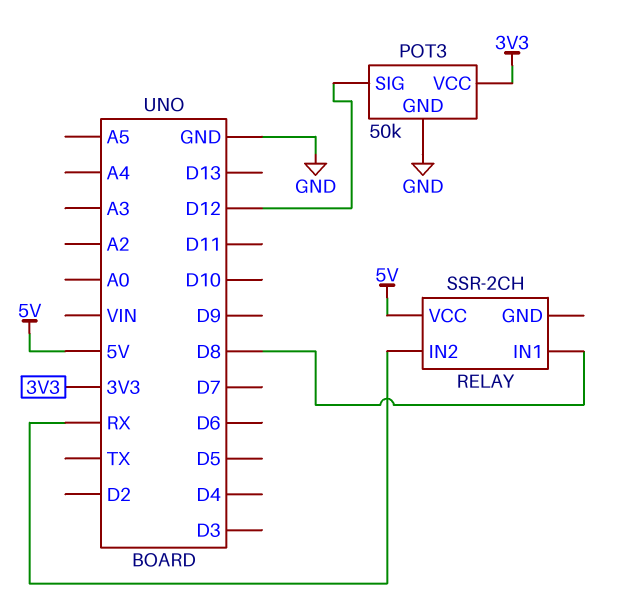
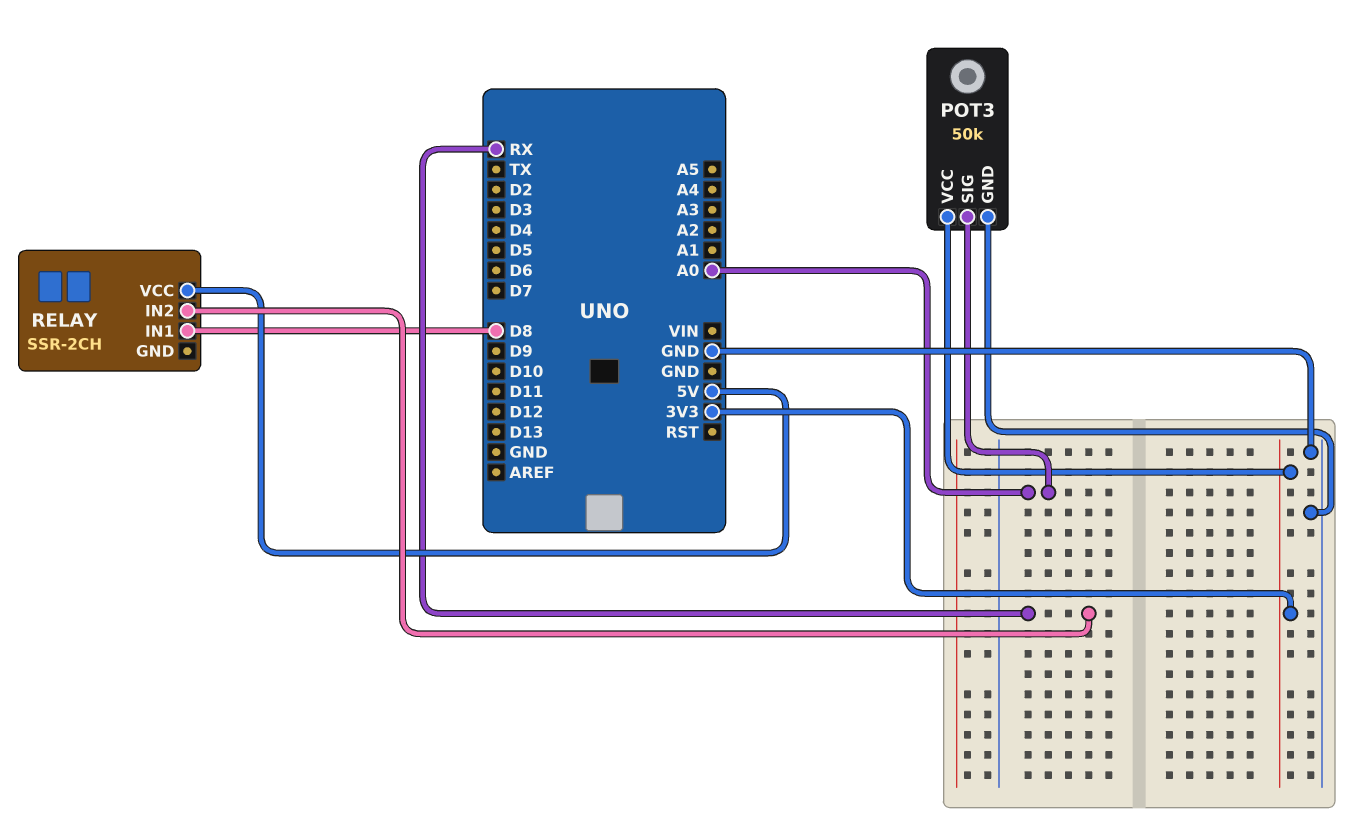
POT3 pin SIG: D12 -> A0

